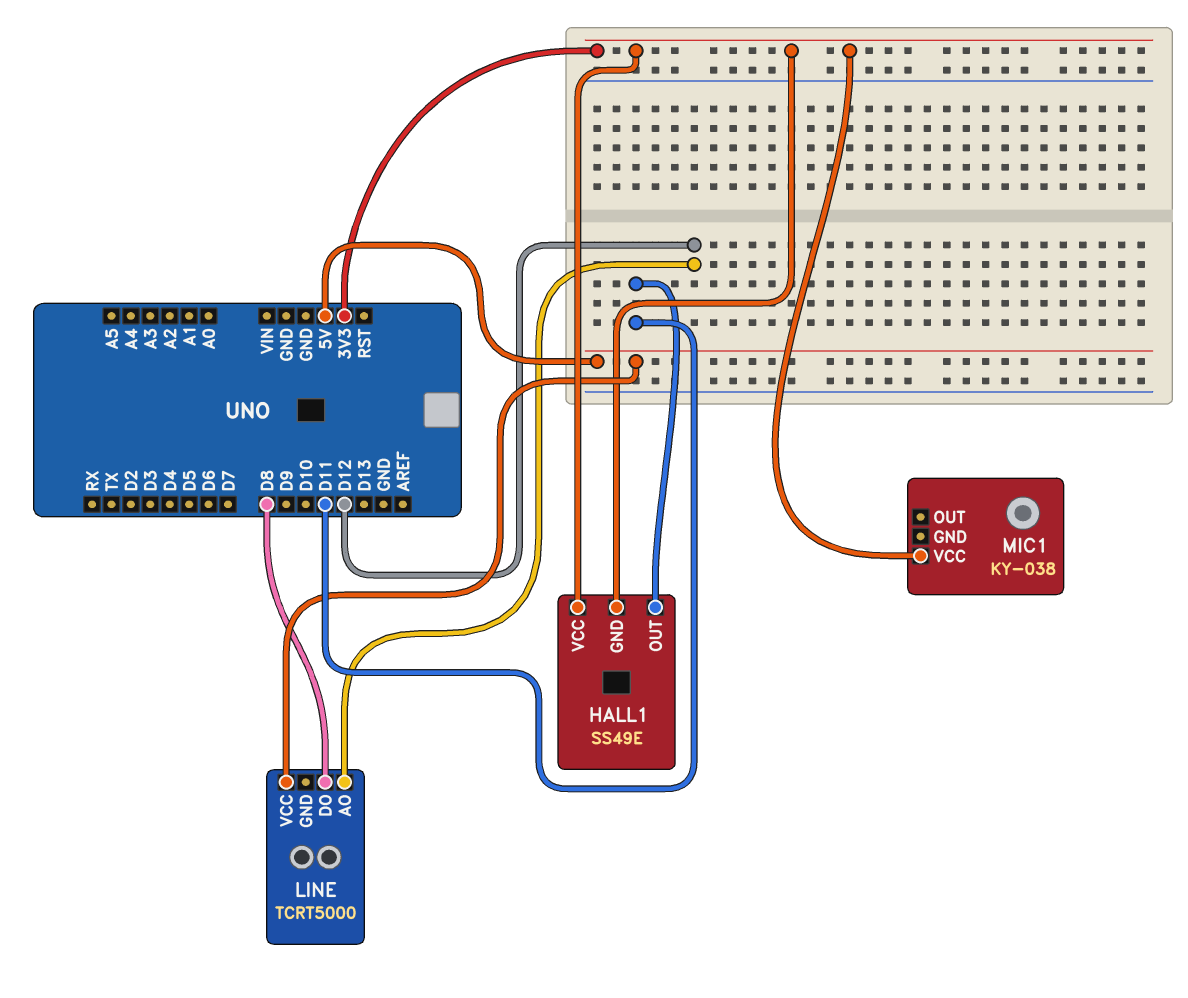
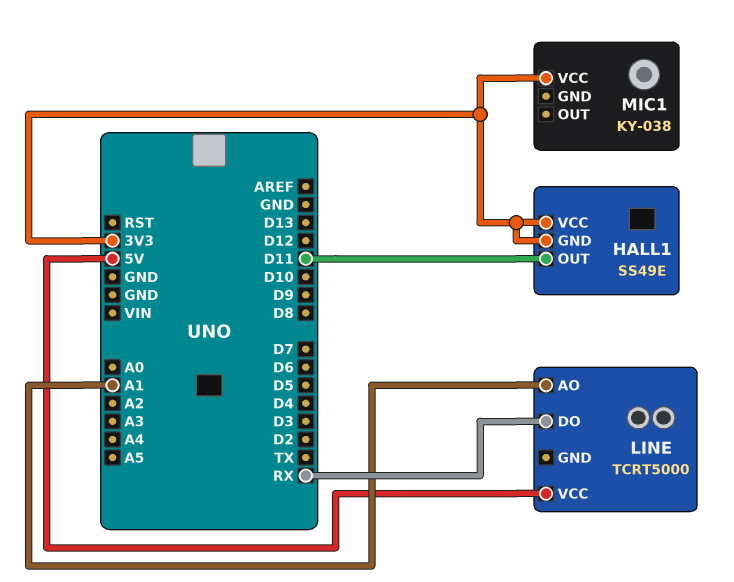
LINE pin AO: D12 -> A1
LINE pin DO: D8 -> RX

